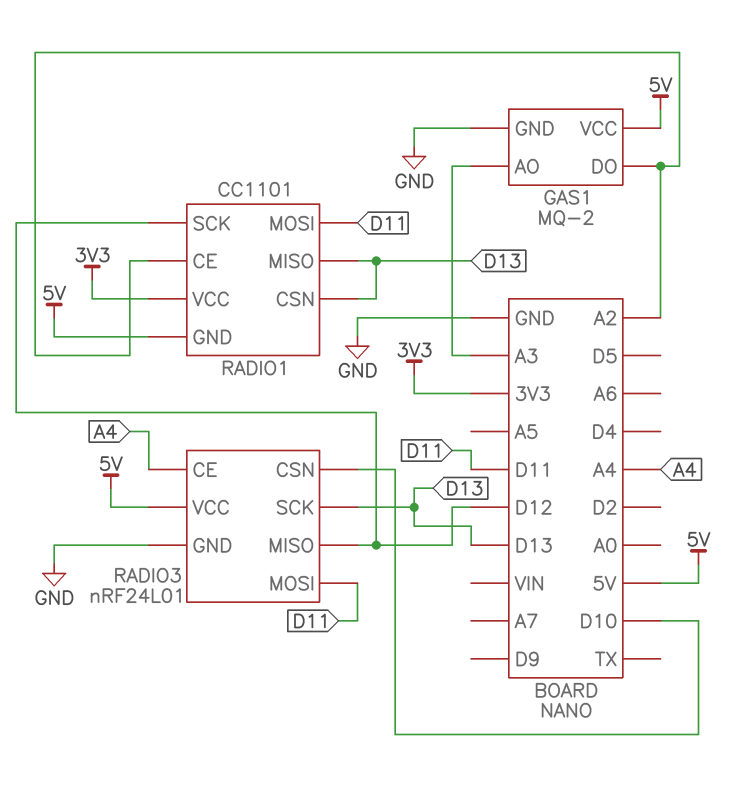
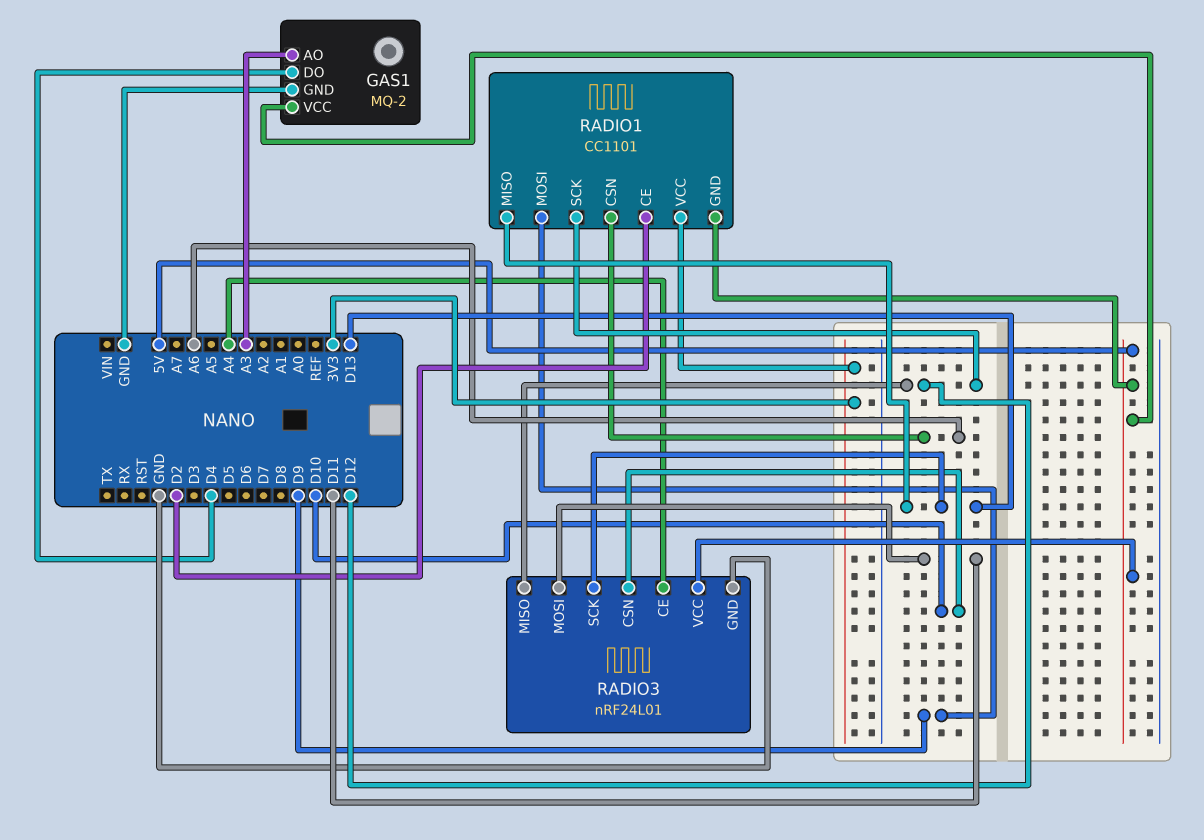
GAS1 pin DO: A2 -> D4
RADIO1 pin CE: A2 -> D2
RADIO1 pin CSN: D13 -> A6
RADIO1 pin MOSI: D11 -> D9

